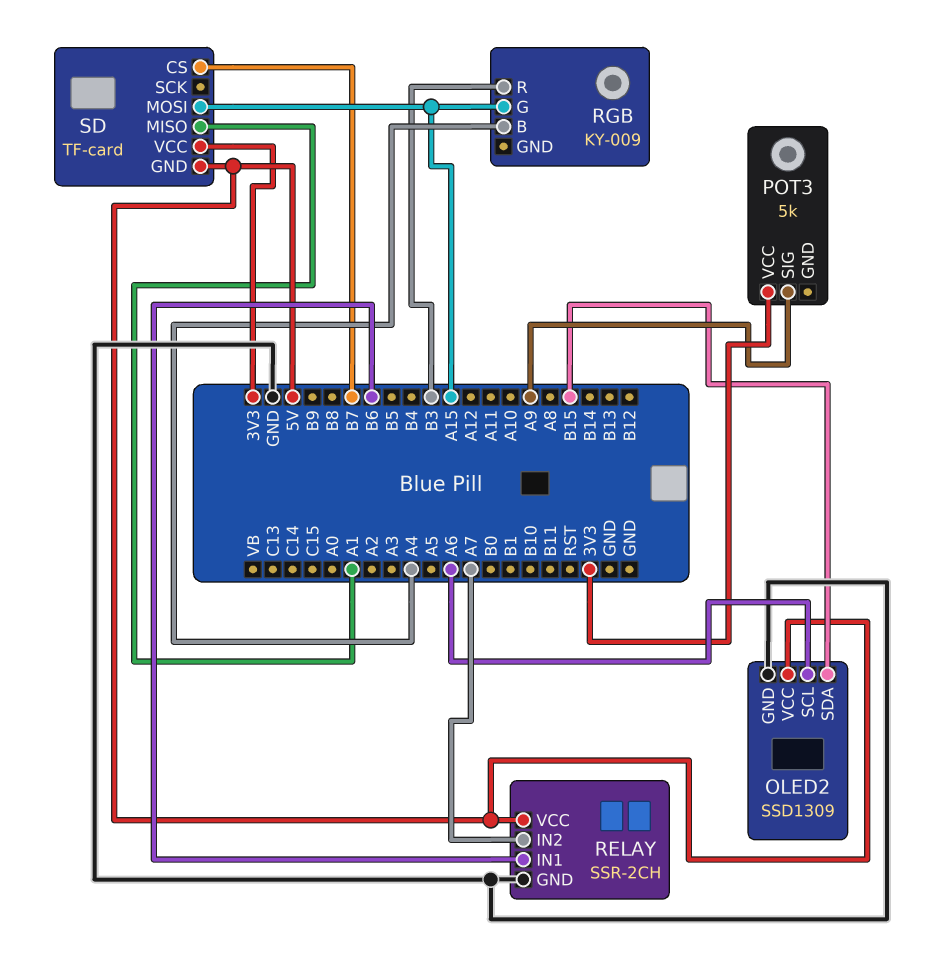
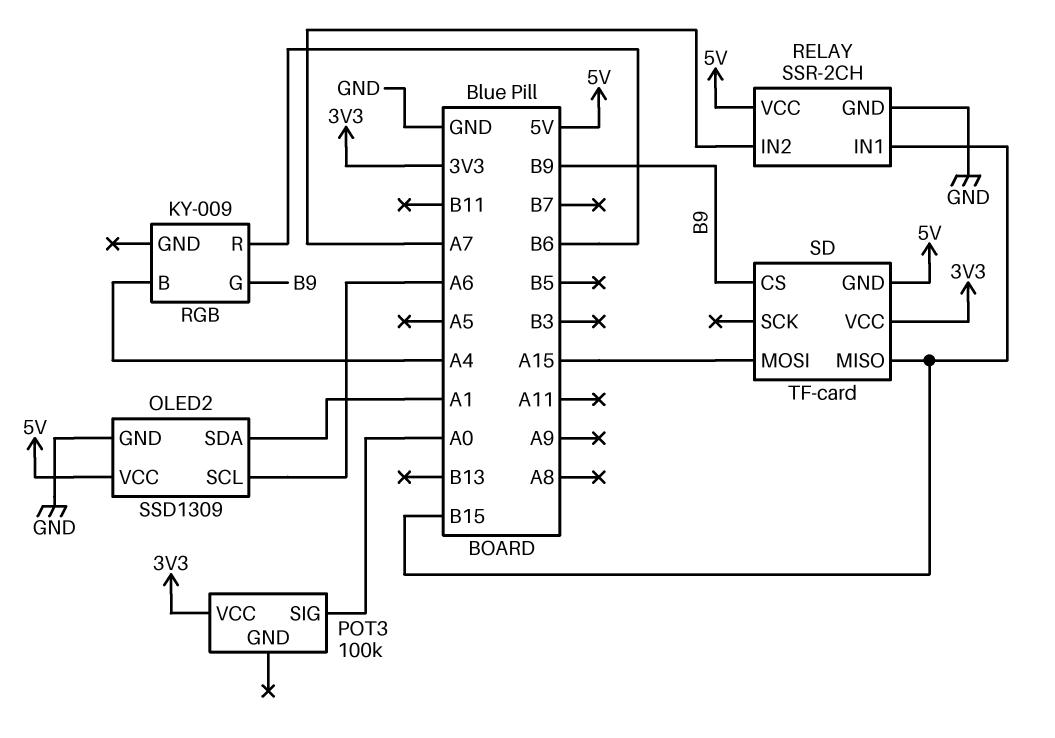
OLED2 pin SDA: B15 -> A1
POT3: 5k -> 100k
POT3 pin SIG: A9 -> A0
RELAY pin IN1: B6 -> B15
RGB pin G: A15 -> B9
RGB pin R: B3 -> B6
SD pin CS: B7 -> B9
SD pin MISO: A1 -> B15

